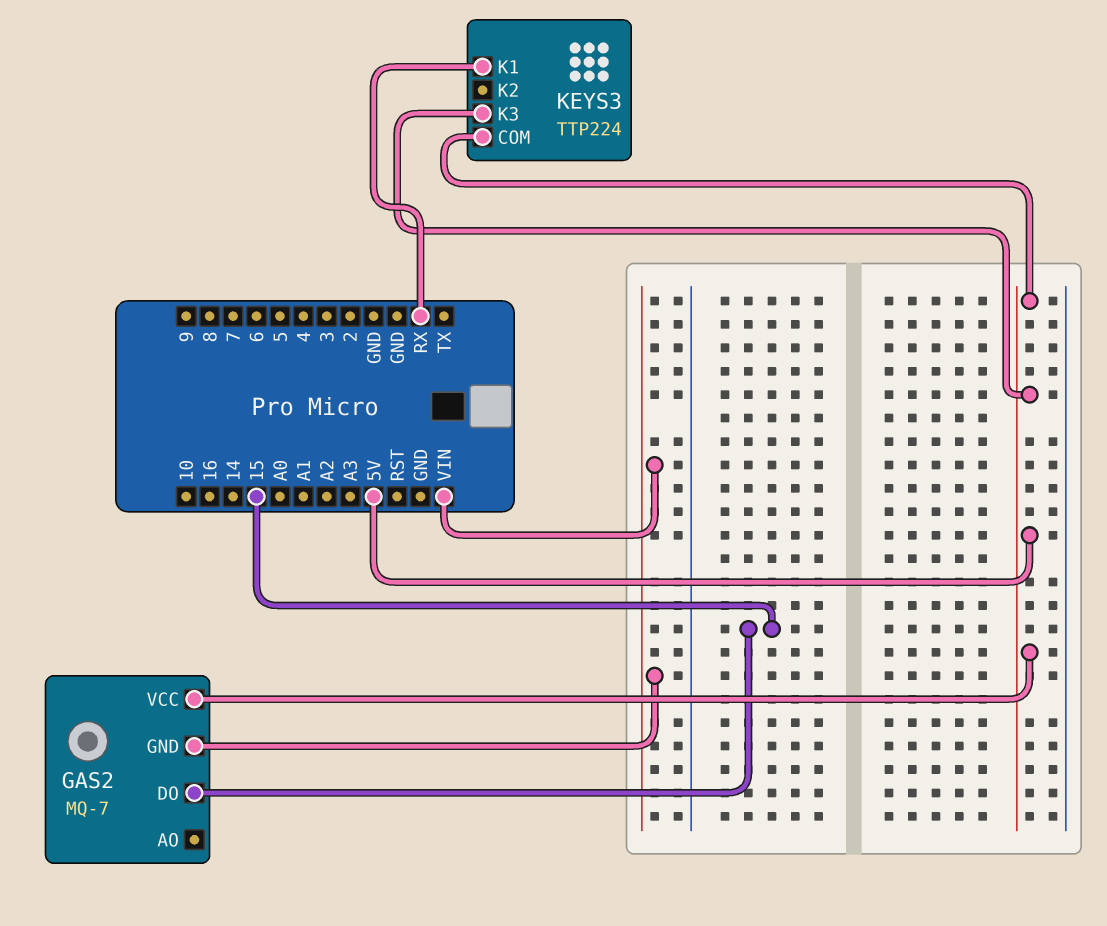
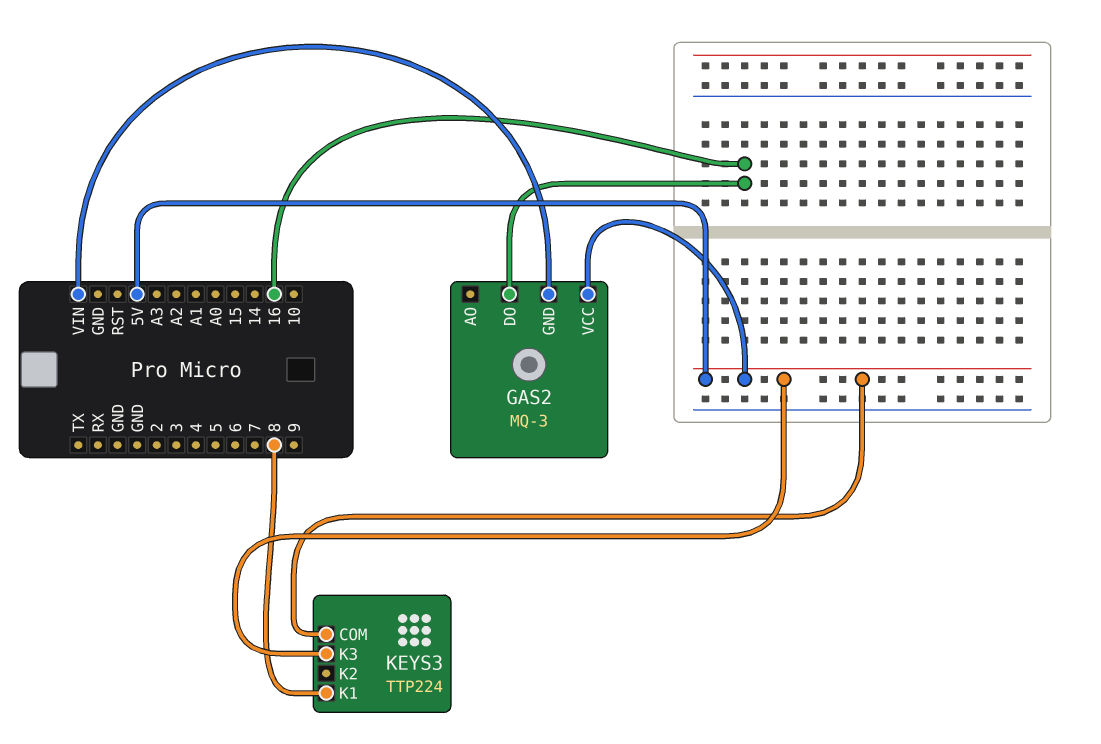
GAS2: MQ-7 -> MQ-3
GAS2 pin DO: 15 -> 16
KEYS3 pin K1: RX -> 8

